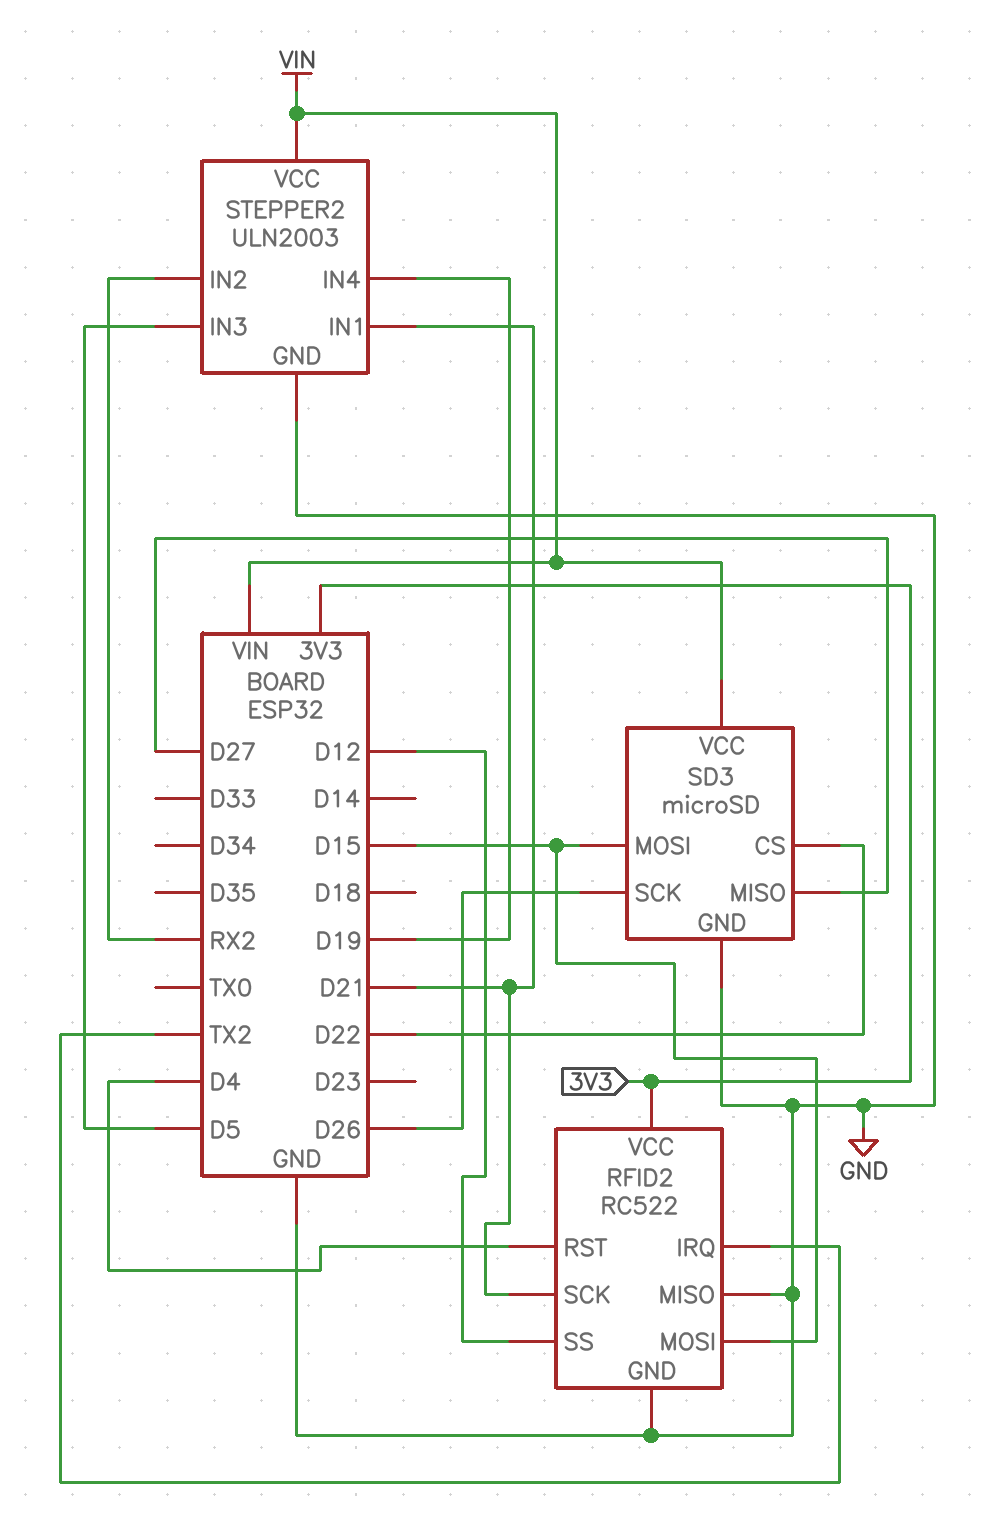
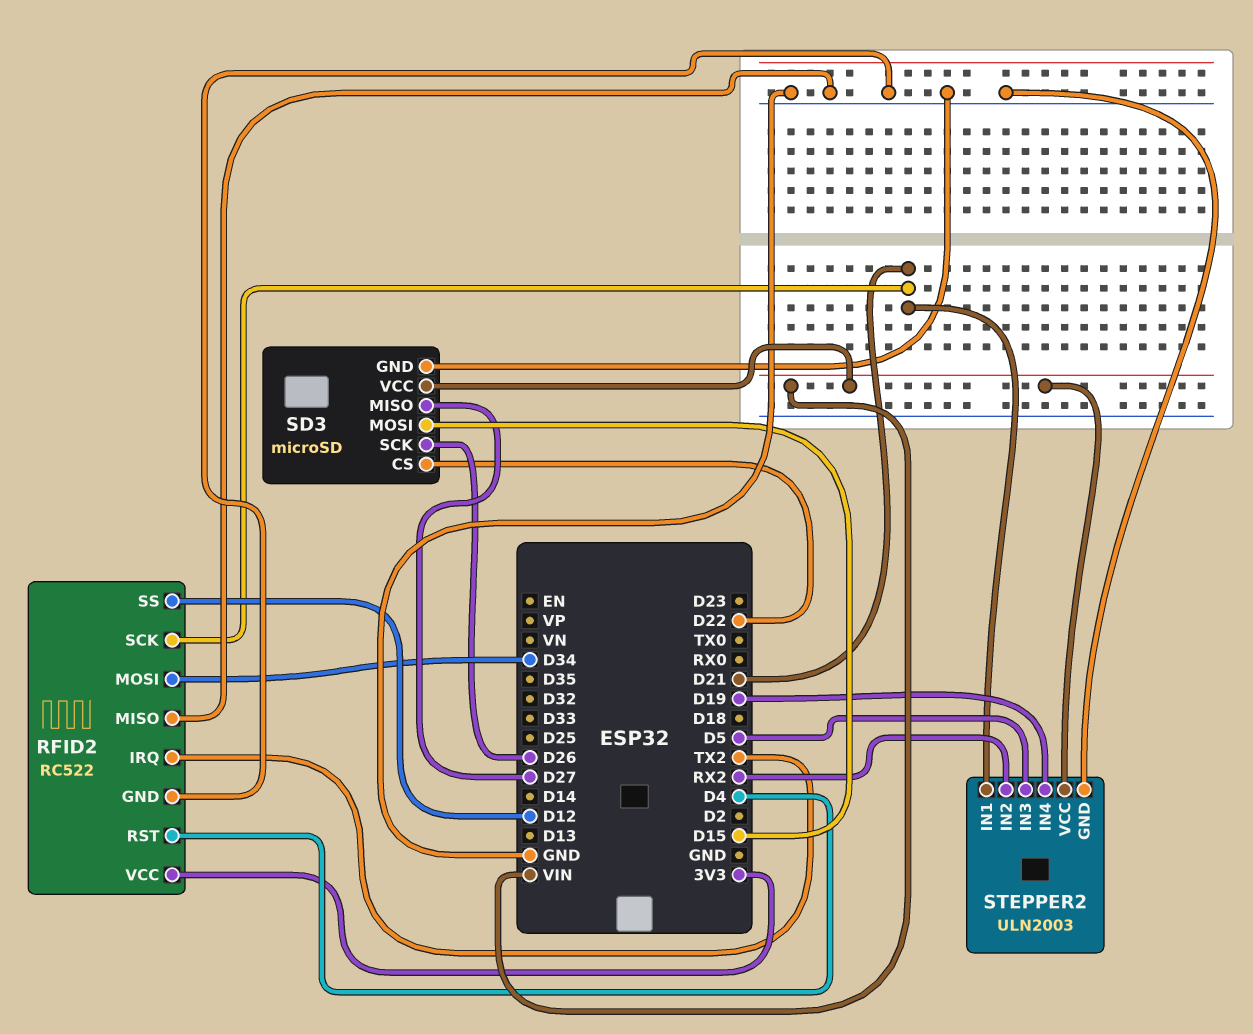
RFID2 pin MOSI: D15 -> D34

